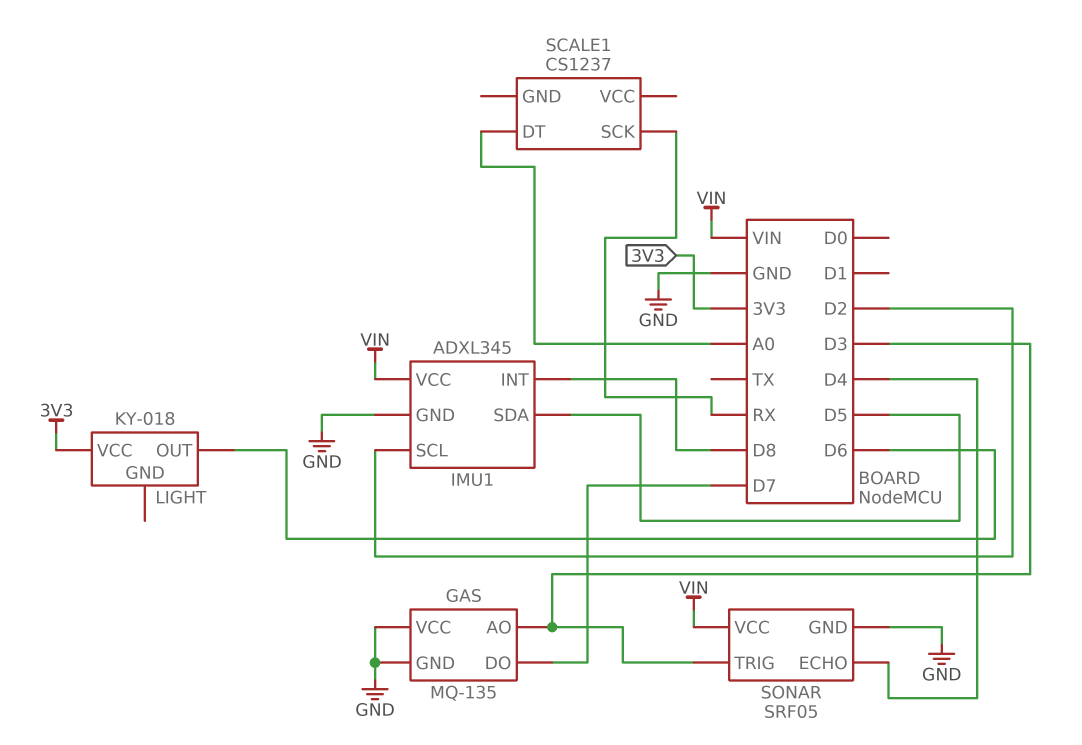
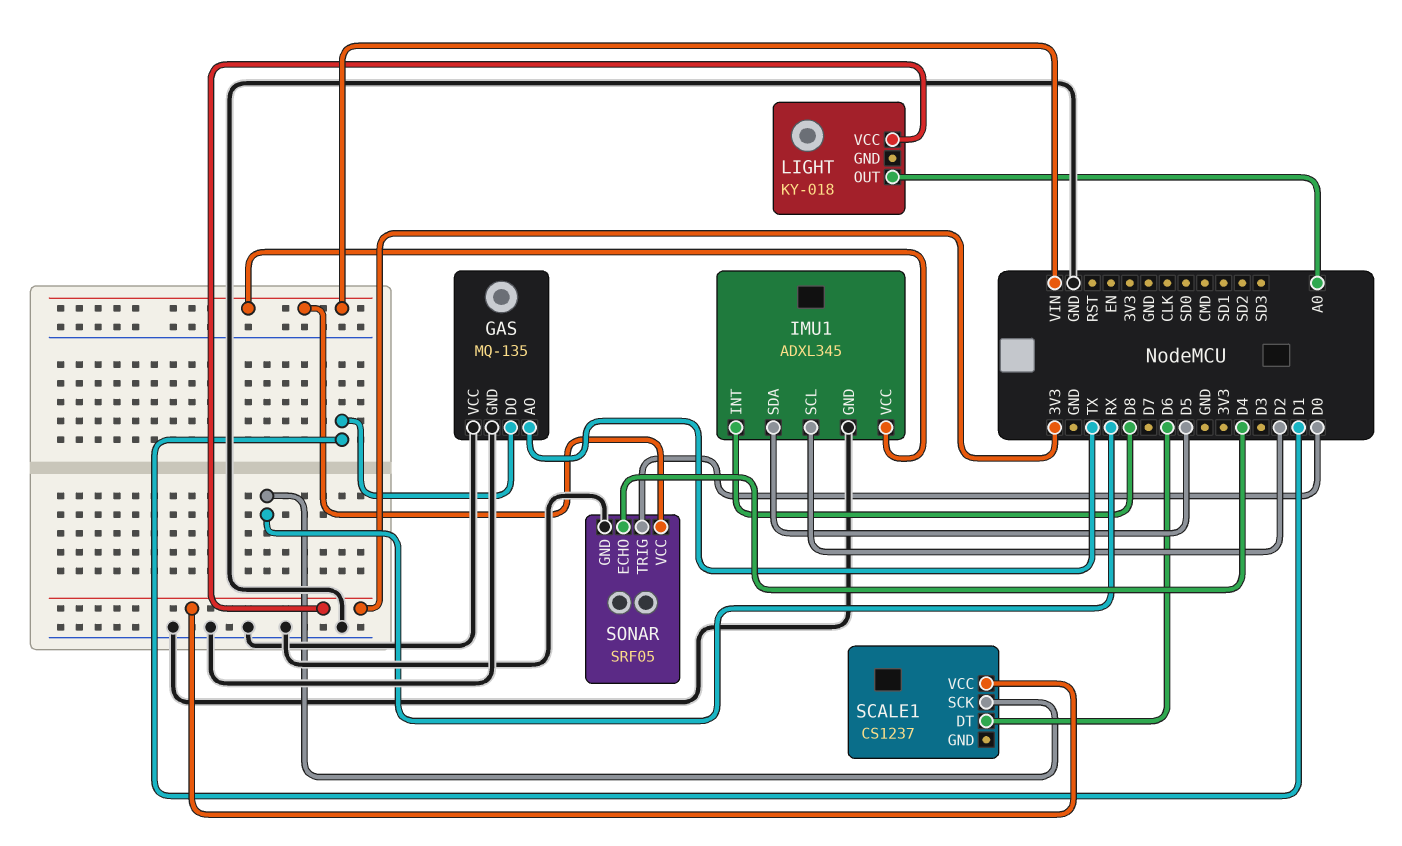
GAS pin AO: D3 -> TX
GAS pin DO: D7 -> D1
LIGHT pin OUT: D6 -> A0
SCALE1 pin DT: A0 -> D6
SCALE1 pin VCC: none -> 3V3
SONAR pin TRIG: D3 -> D0

